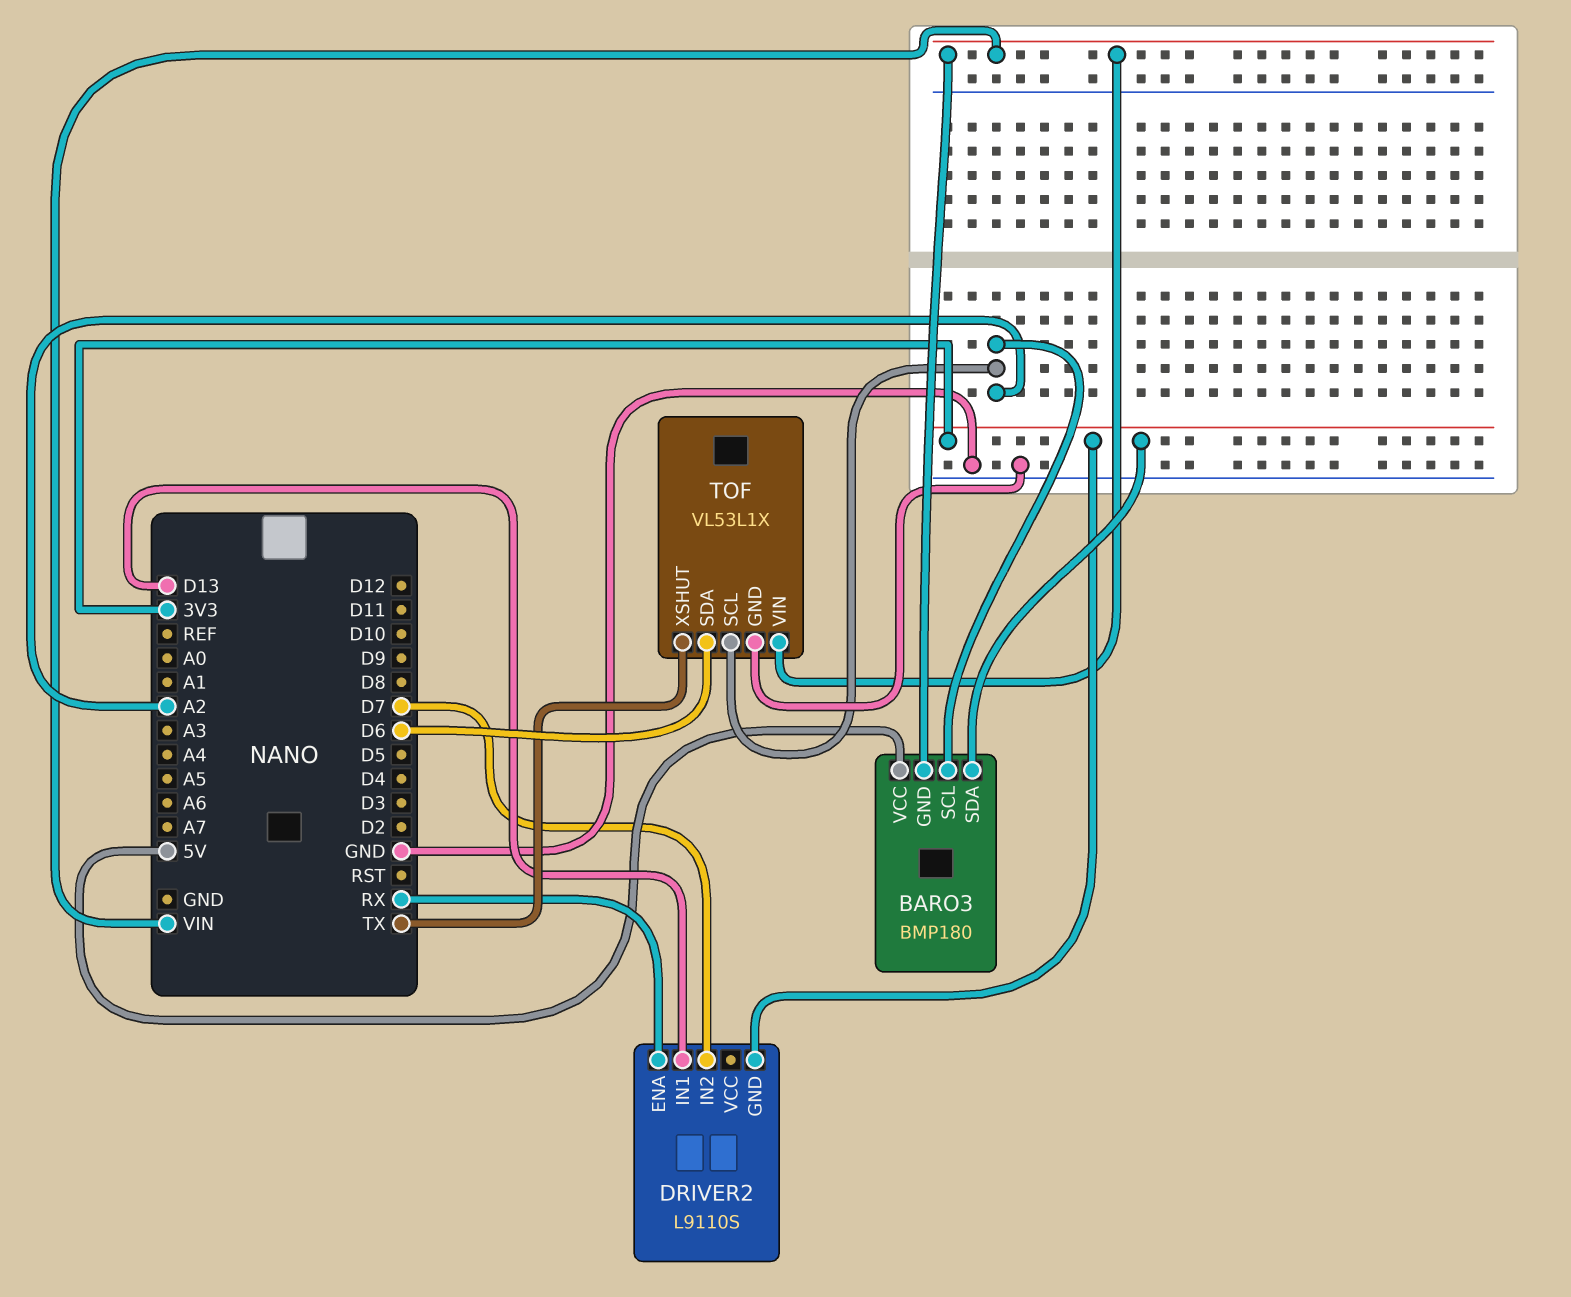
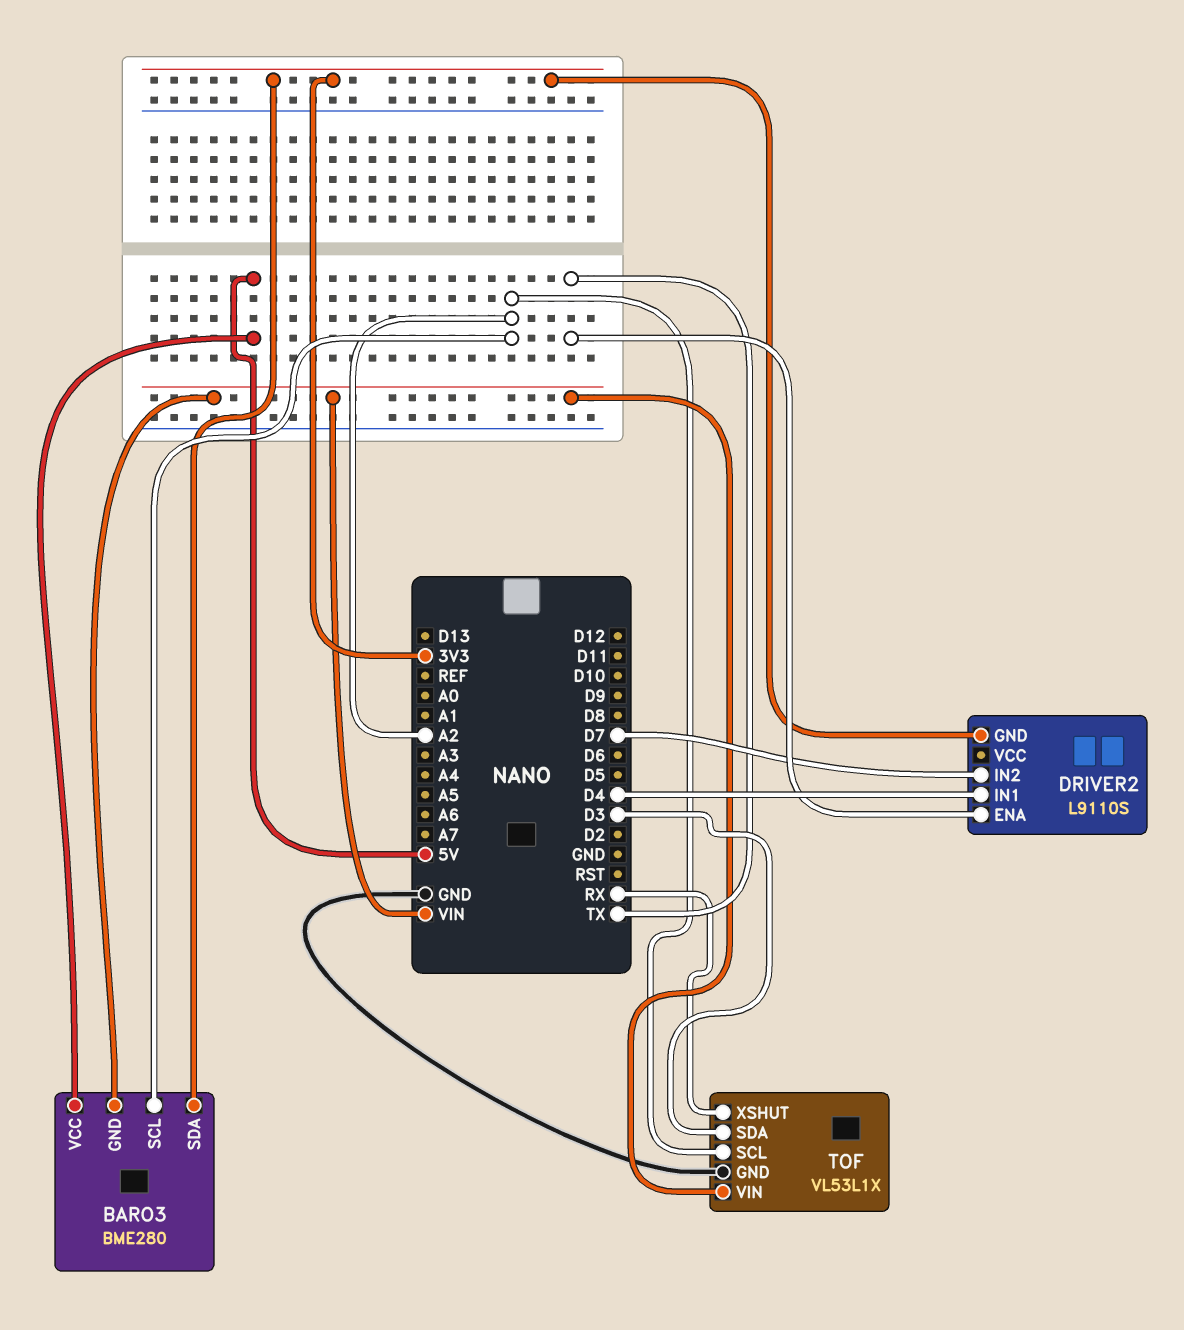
BARO3: BMP180 -> BME280
DRIVER2 pin ENA: RX -> TX
DRIVER2 pin IN1: D13 -> D4
TOF pin SDA: D6 -> D3
TOF pin XSHUT: TX -> RX

